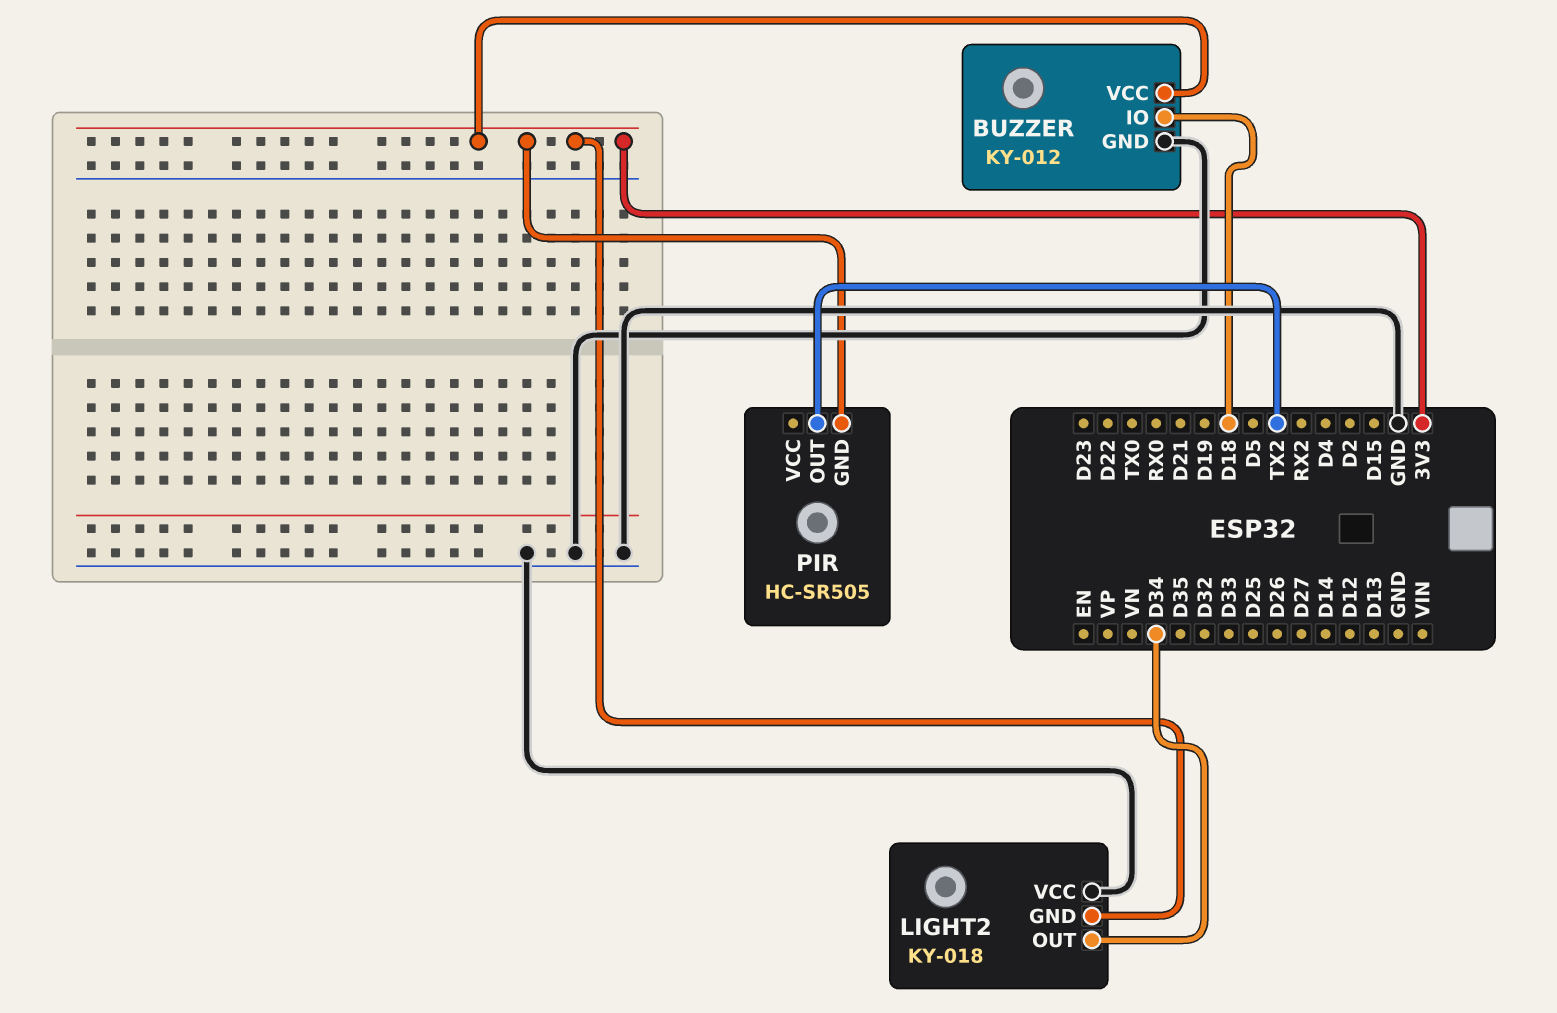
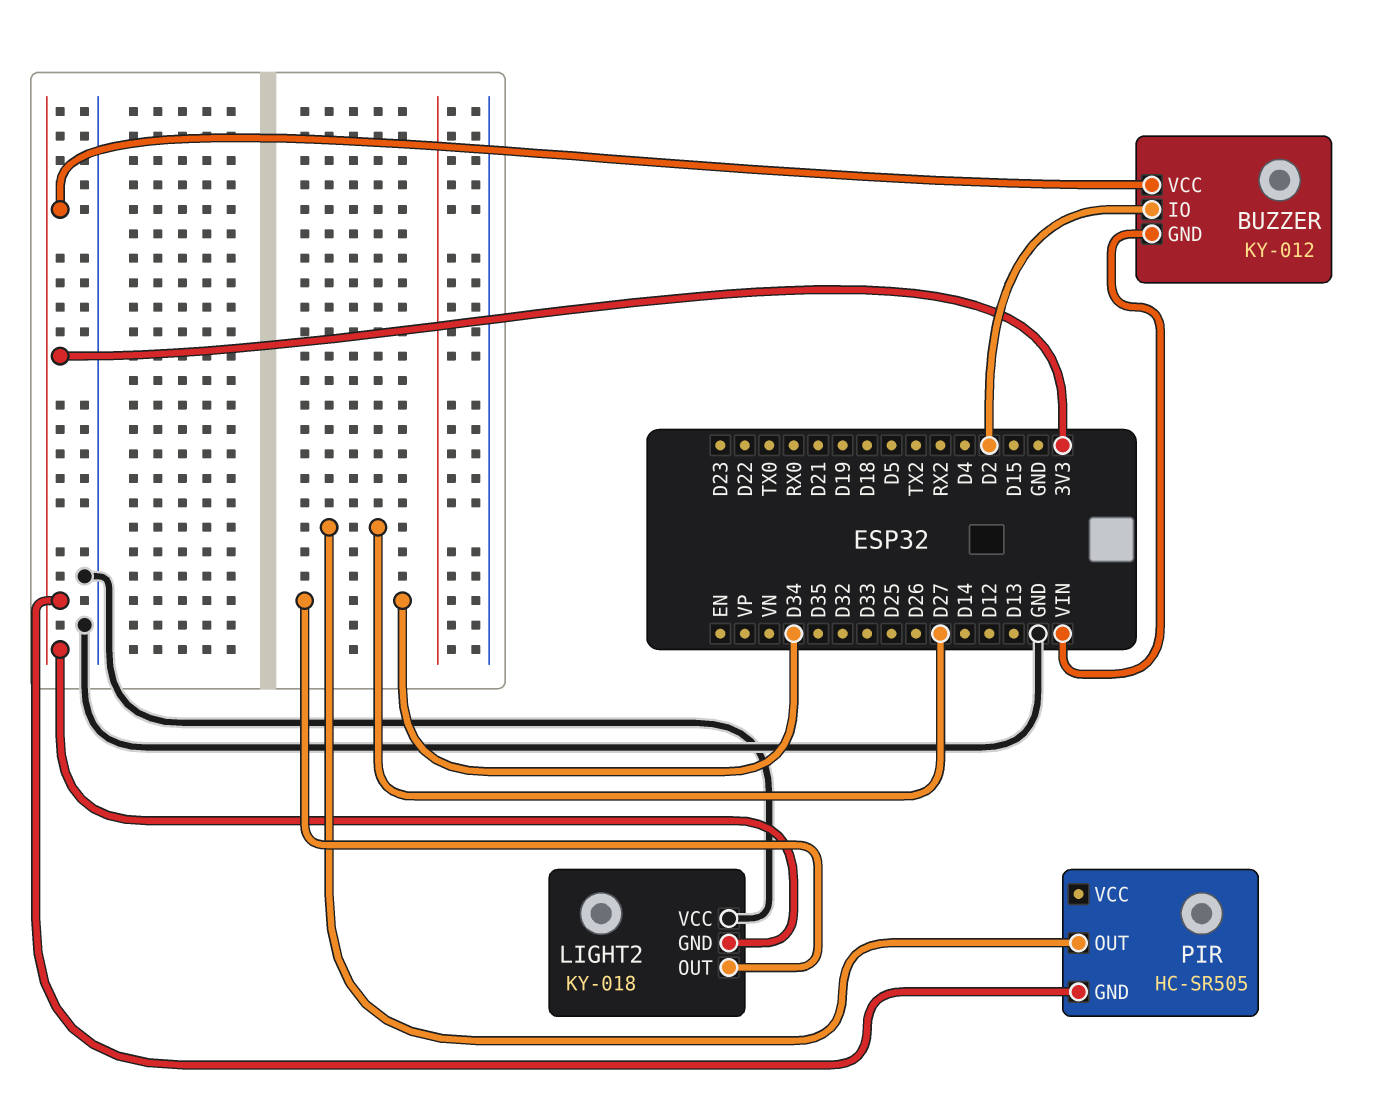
BUZZER pin GND: GND -> VIN
BUZZER pin IO: D18 -> D2
PIR pin OUT: TX2 -> D27

